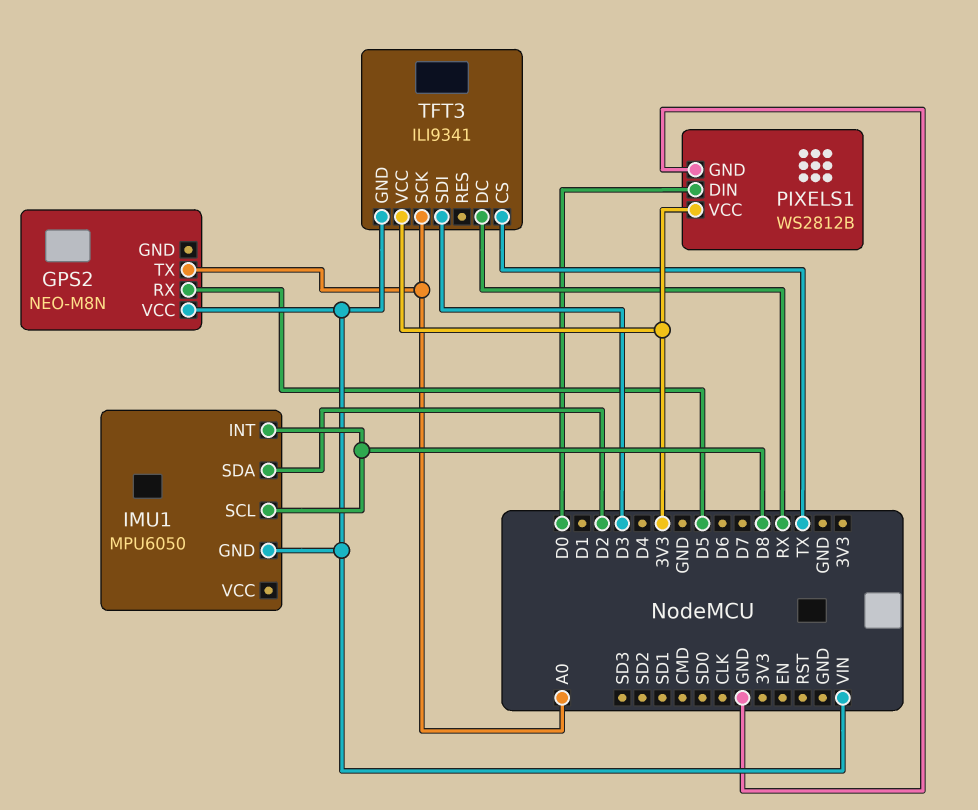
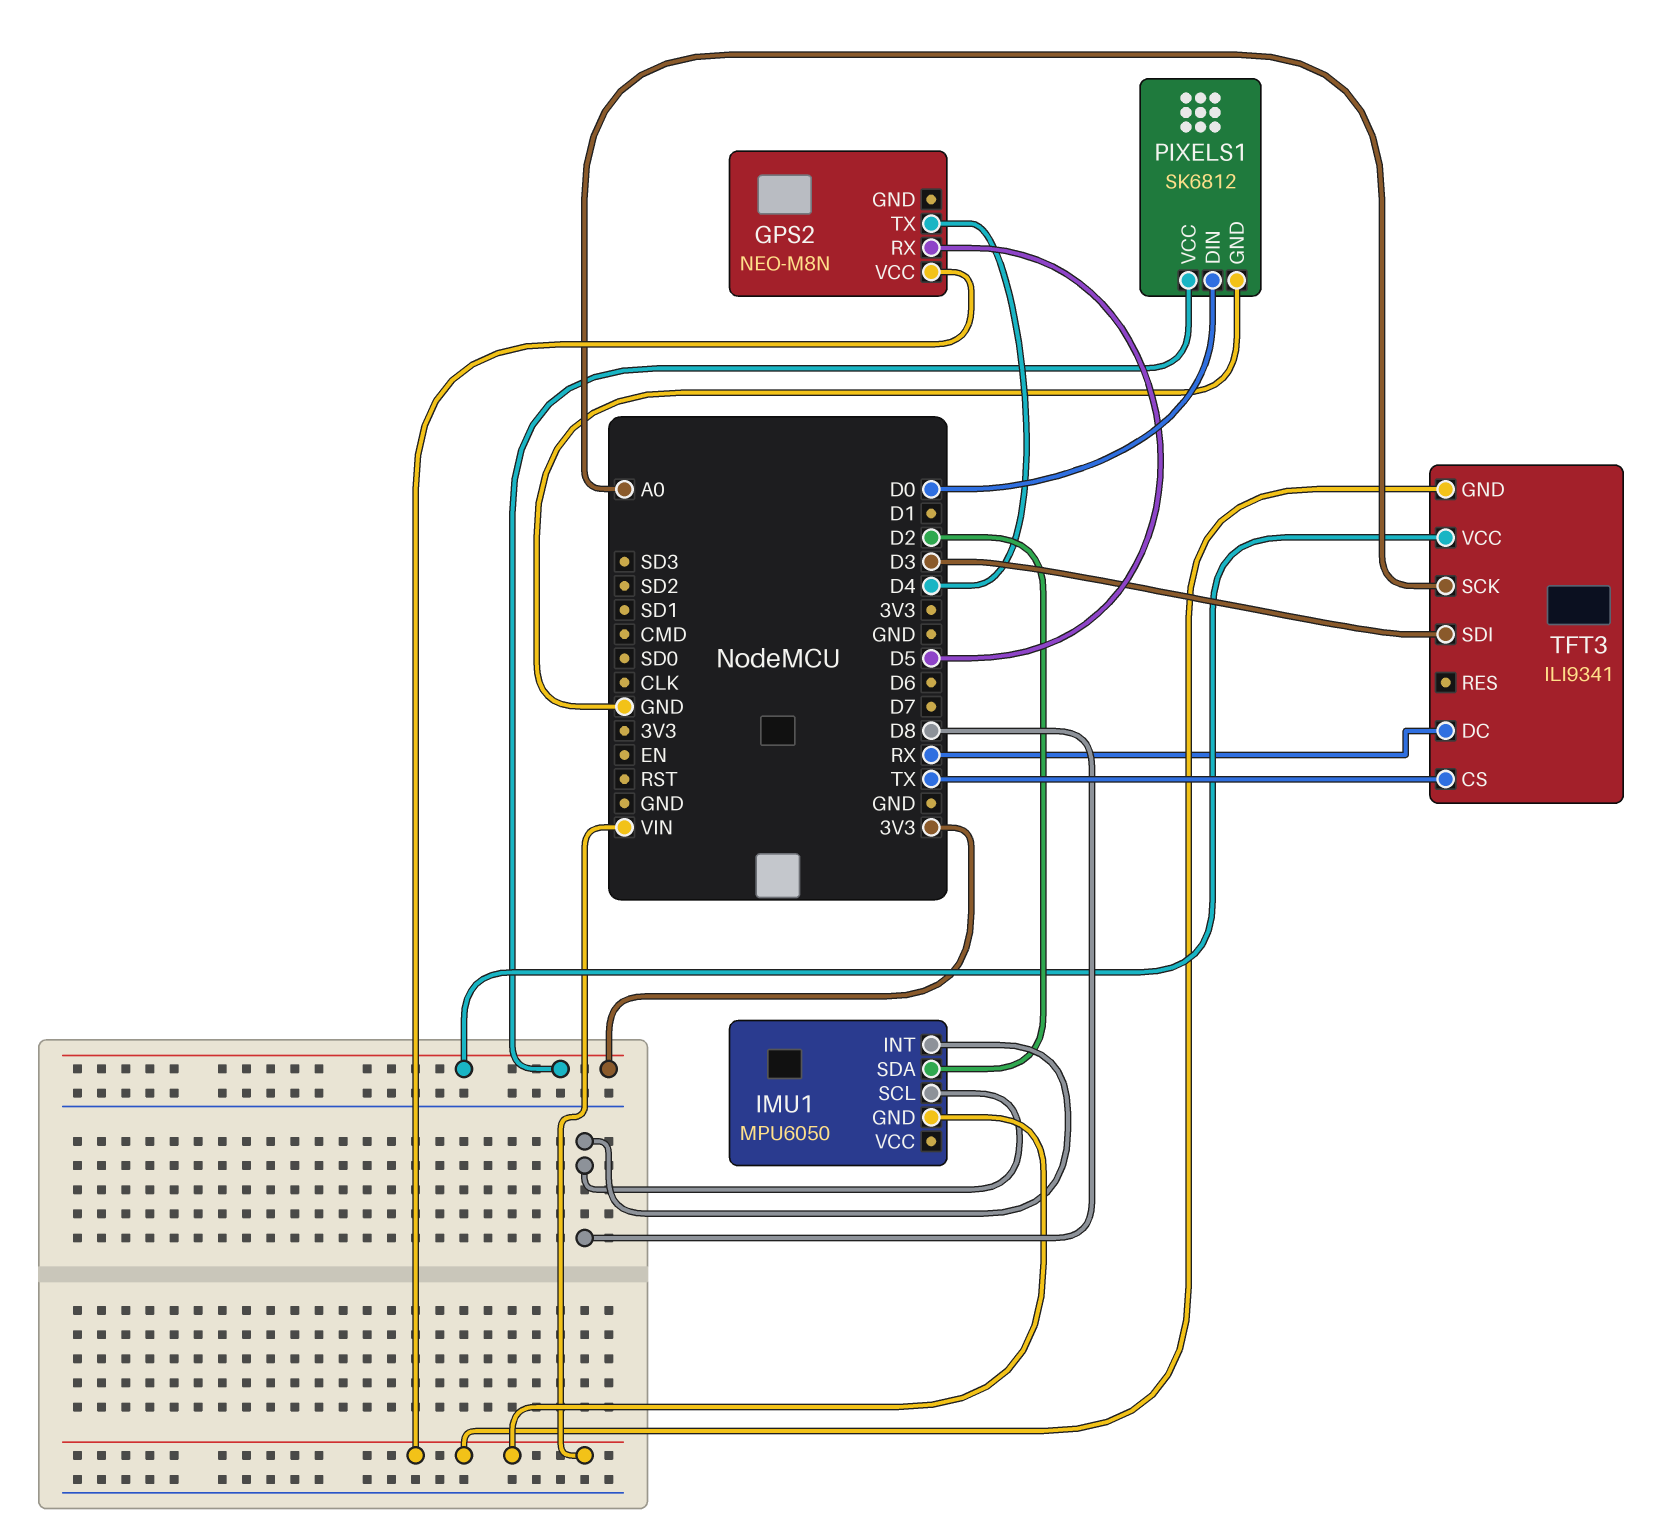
GPS2 pin TX: A0 -> D4
PIXELS1: WS2812B -> SK6812

